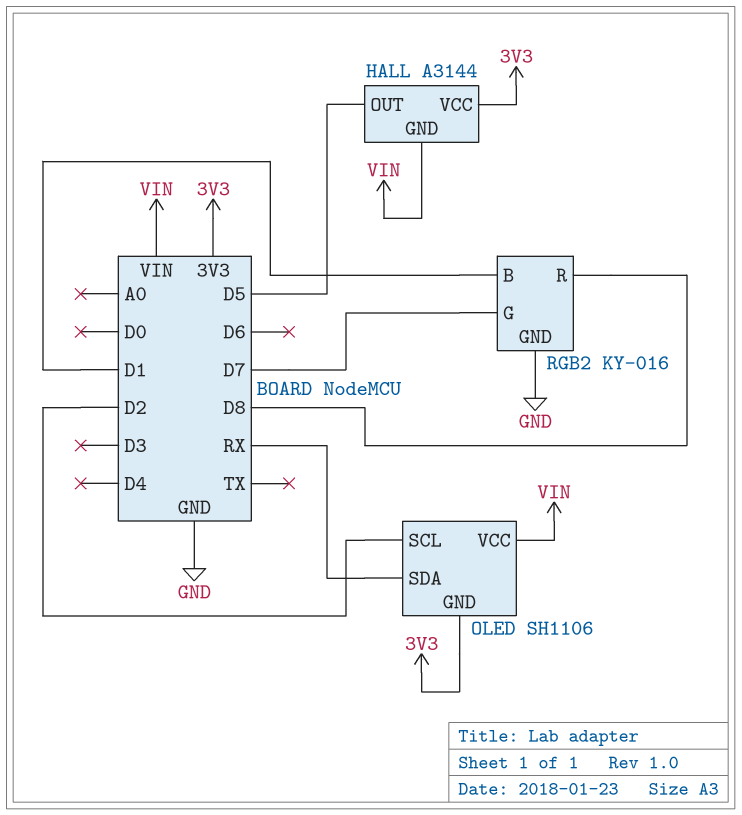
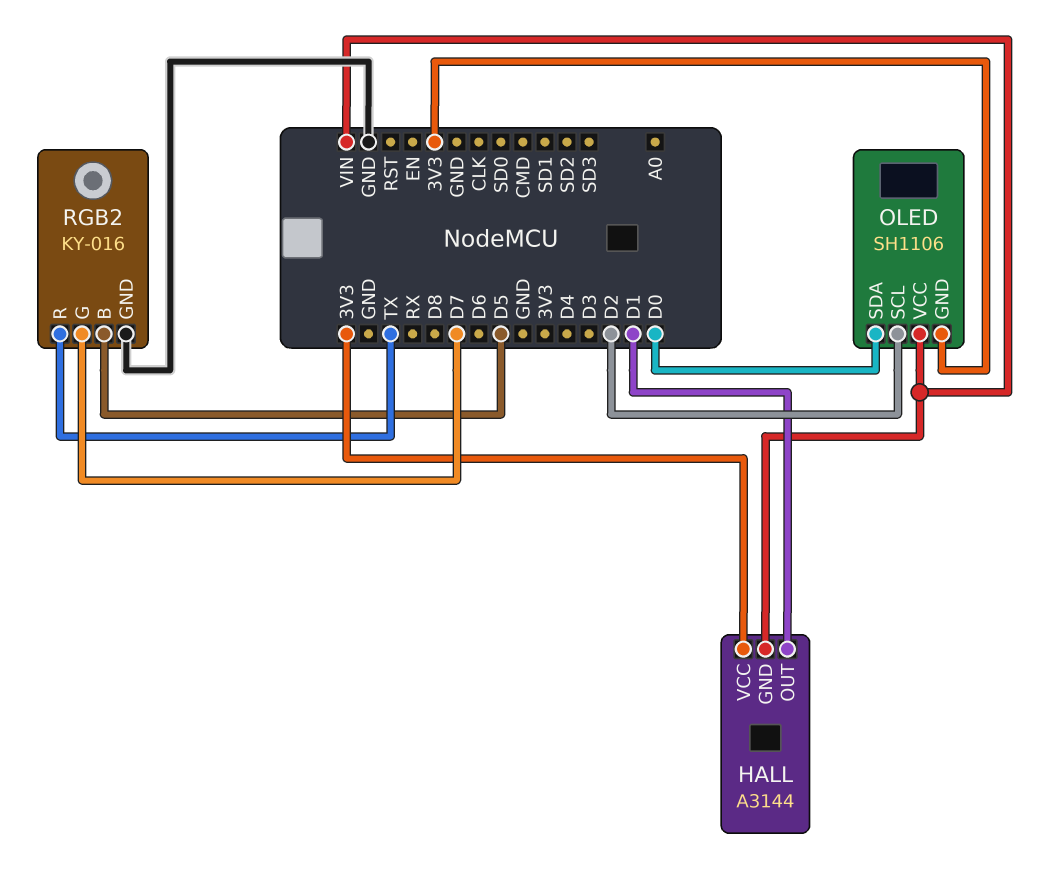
HALL pin OUT: D5 -> D1
OLED pin SDA: RX -> D0
RGB2 pin B: D1 -> D5
RGB2 pin R: D8 -> TX

